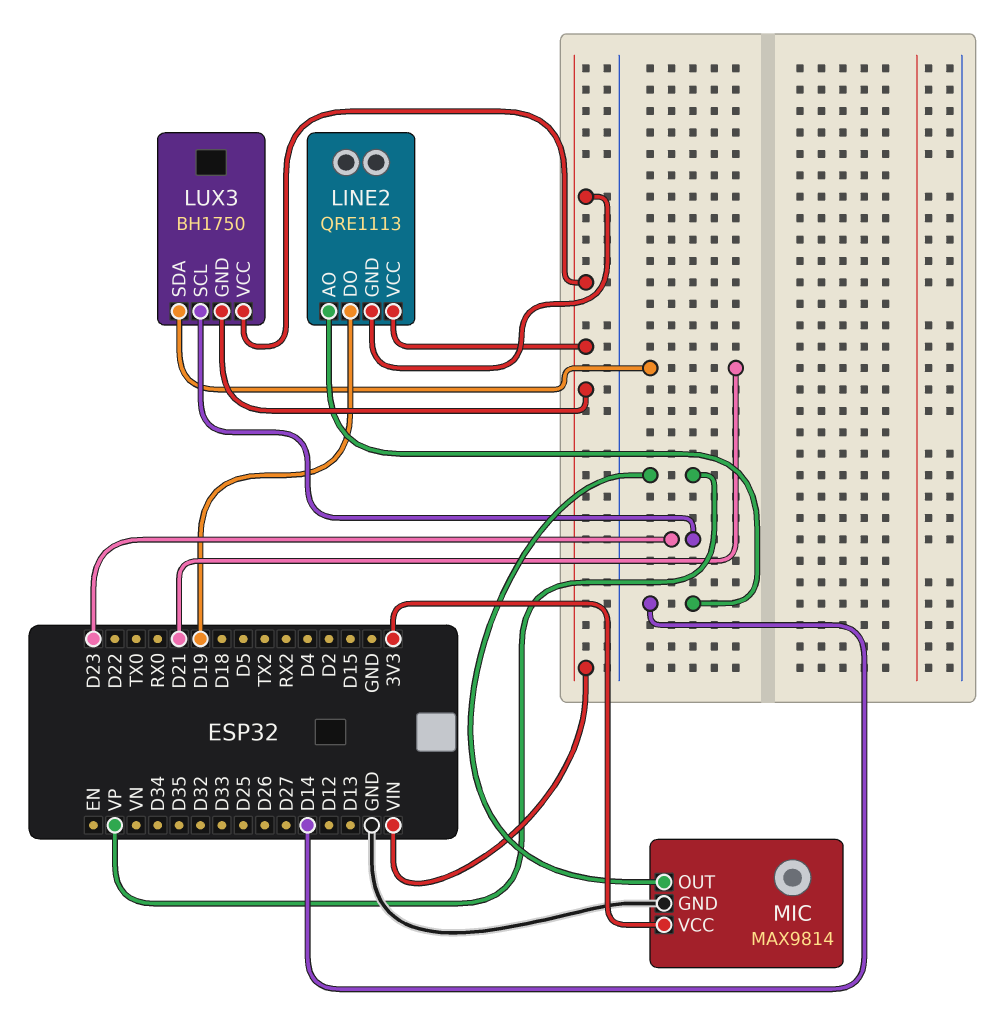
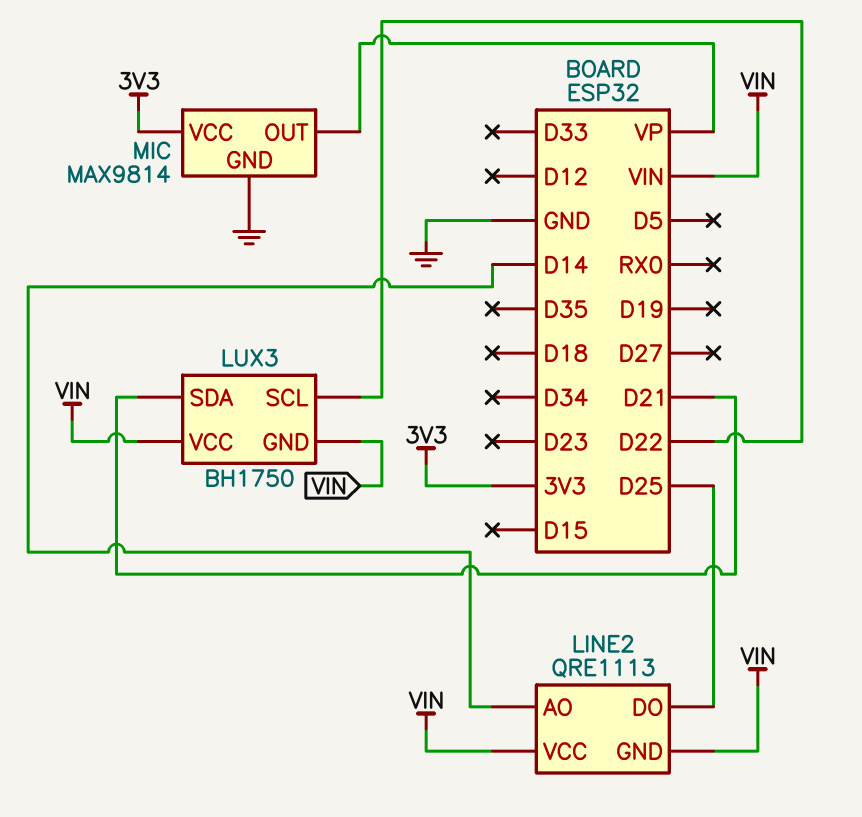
LINE2 pin DO: D19 -> D25
LUX3 pin SCL: D23 -> D22

